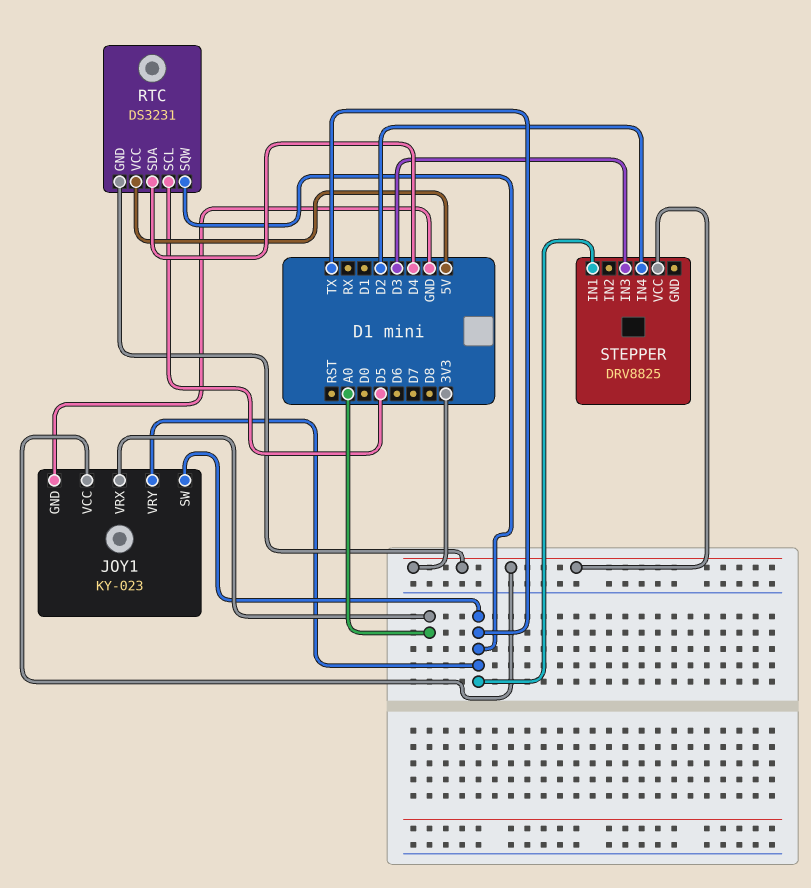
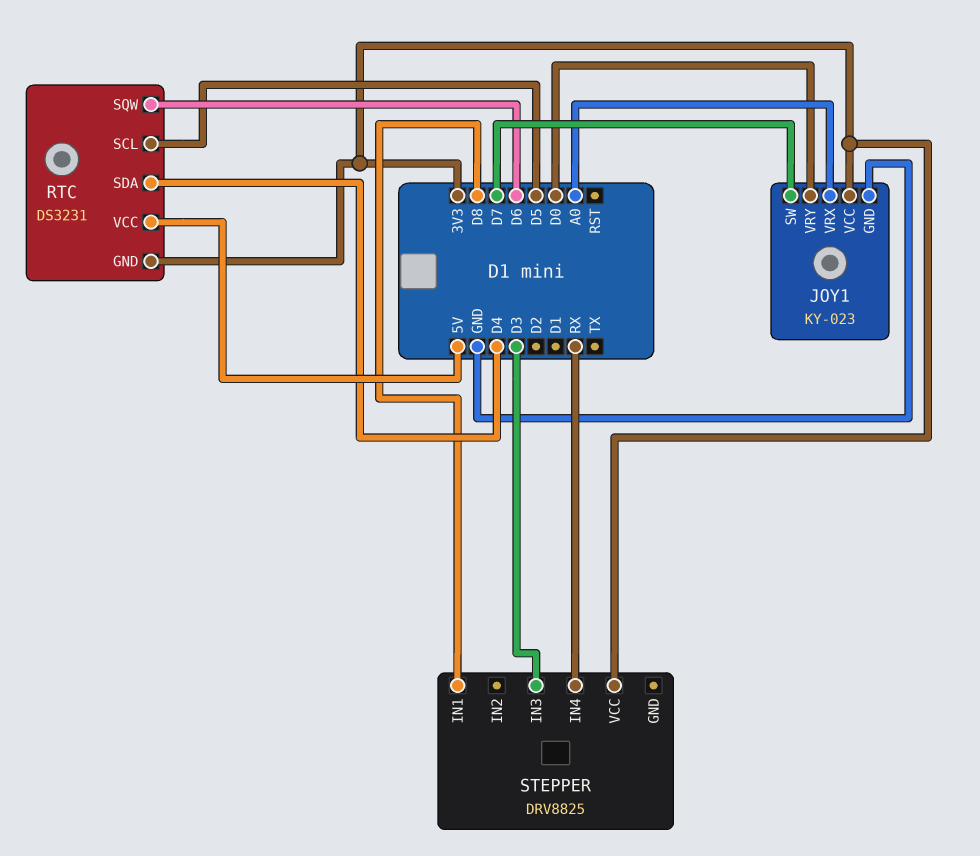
JOY1 pin SW: TX -> D7
JOY1 pin VRY: TX -> D0
RTC pin SQW: TX -> D6
STEPPER pin IN1: TX -> D8
STEPPER pin IN4: D2 -> RX

